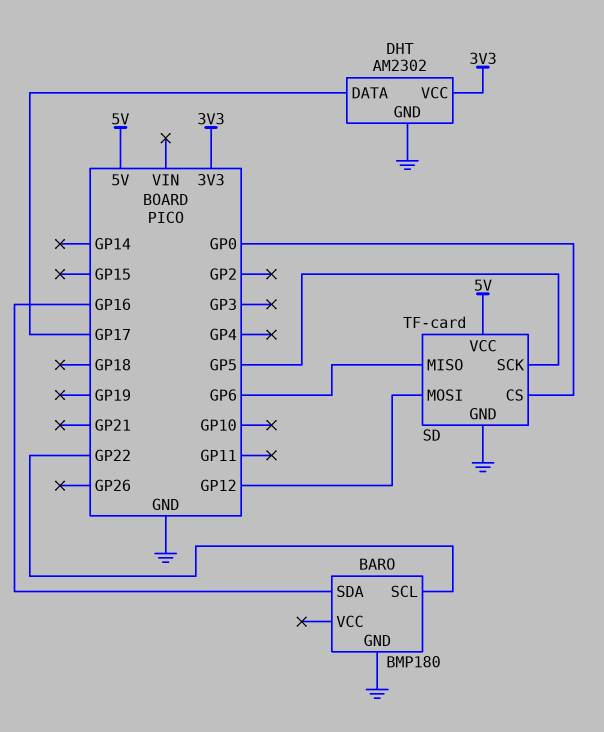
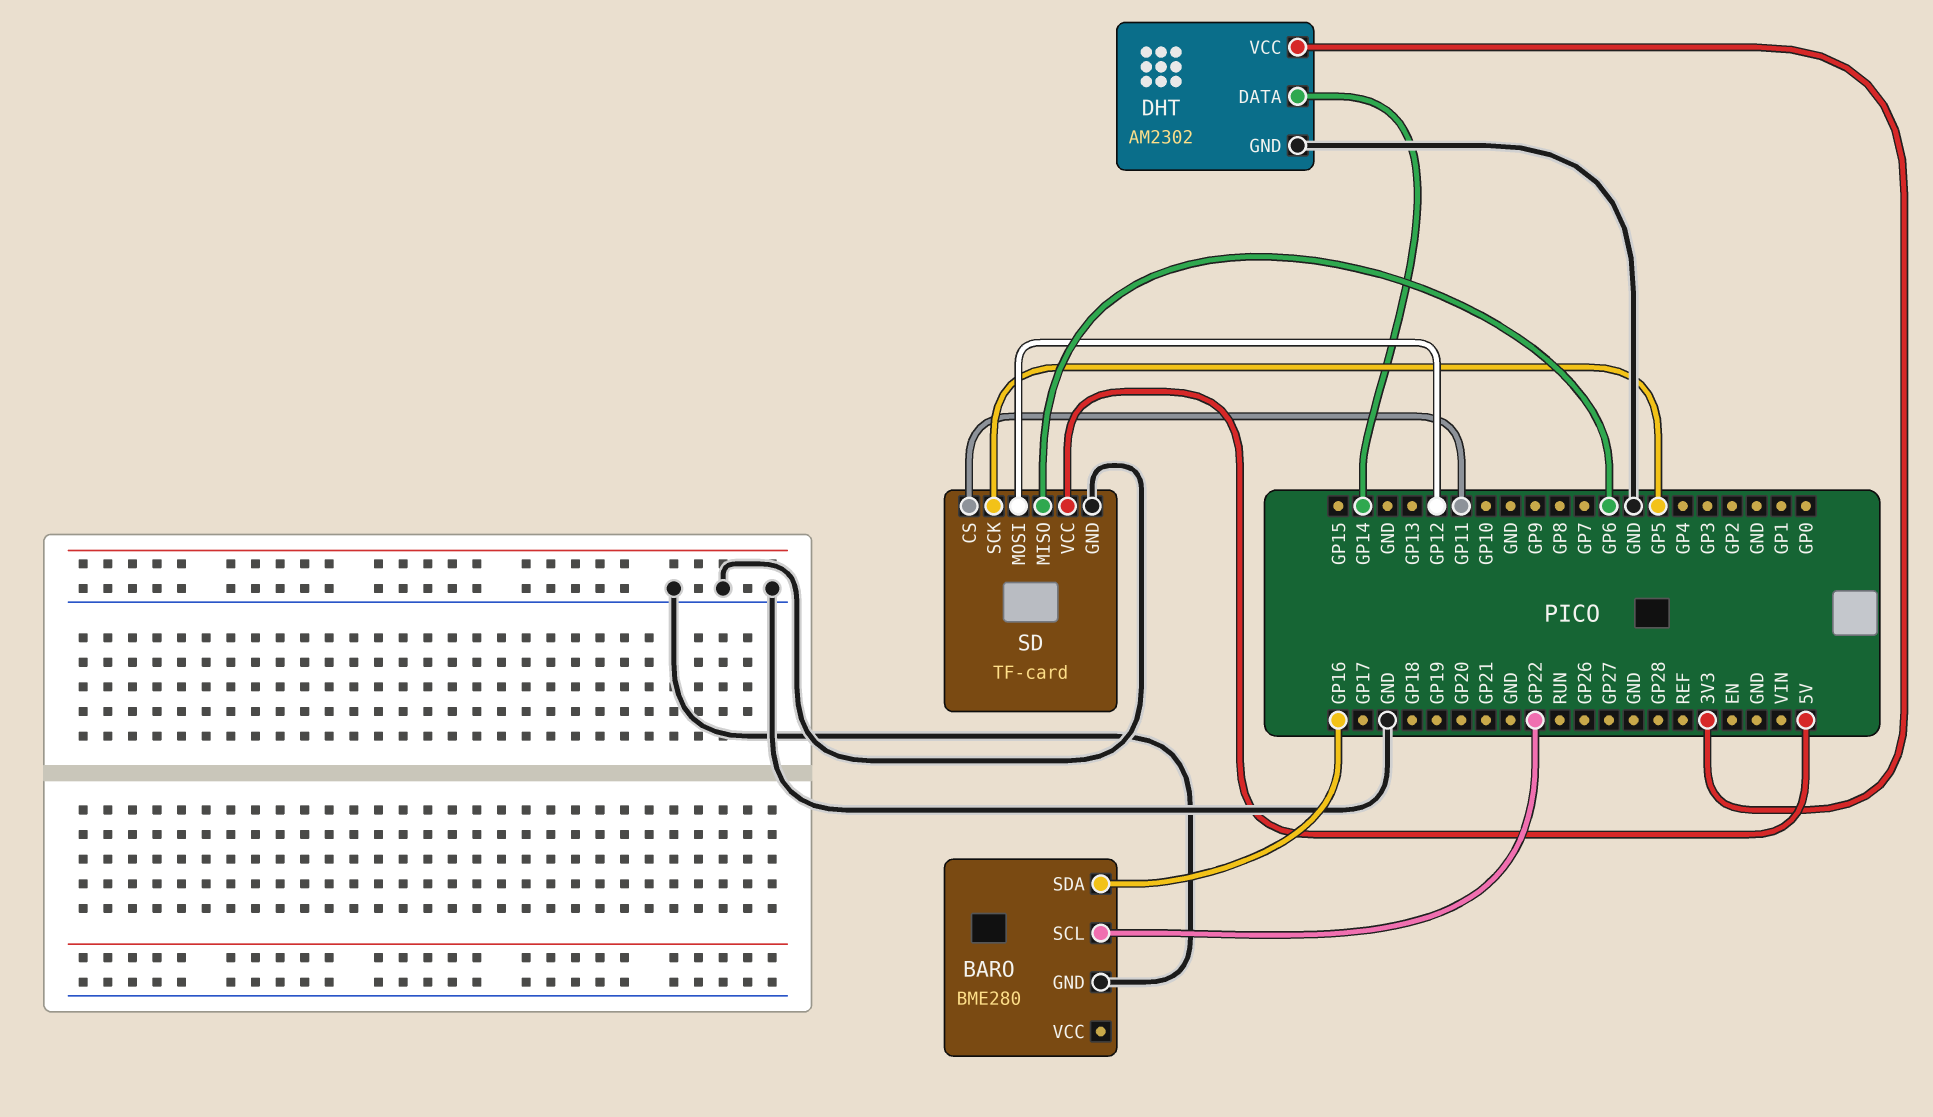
BARO: BMP180 -> BME280
DHT pin DATA: GP17 -> GP14
SD pin CS: GP0 -> GP11

